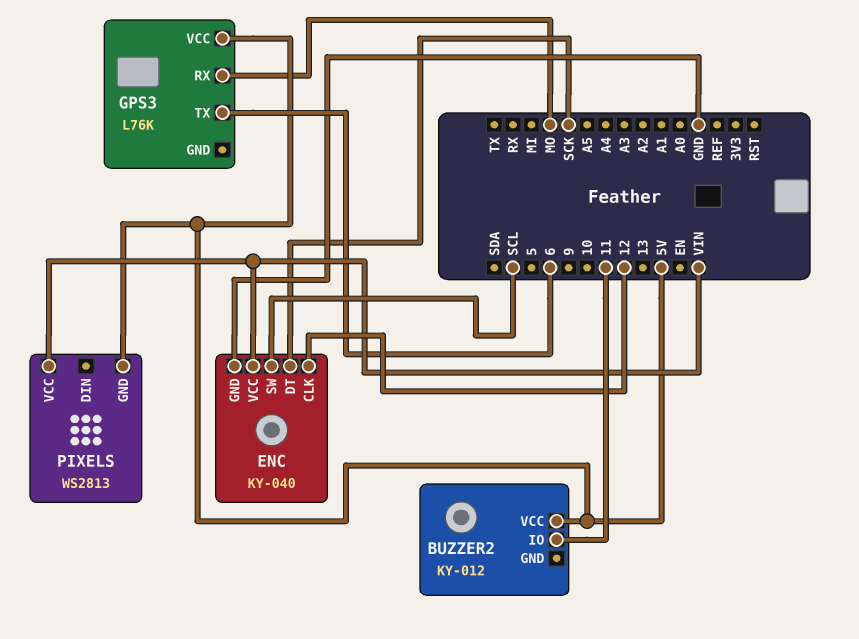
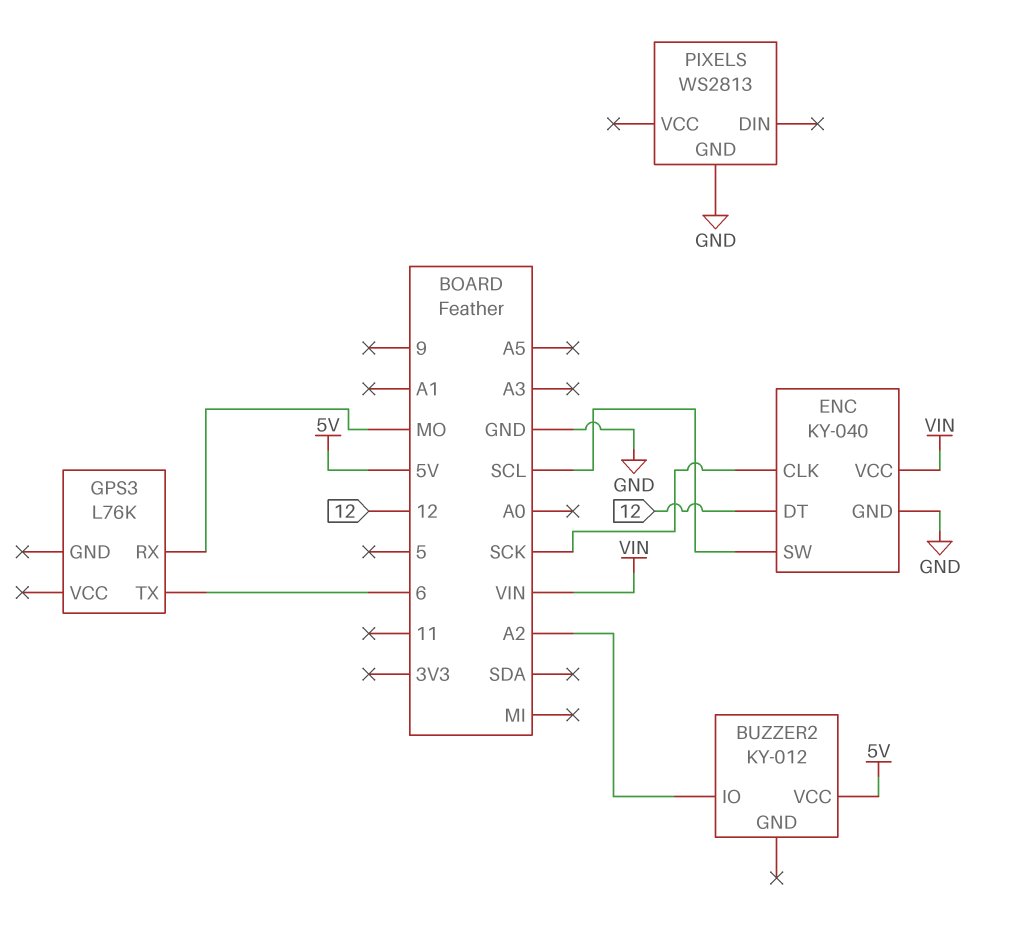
BUZZER2 pin IO: 11 -> A2
ENC pin CLK: 12 -> SCK
ENC pin DT: SCK -> 12
GPS3 pin VCC: 5V -> none
PIXELS pin GND: 5V -> GND
PIXELS pin VCC: VIN -> none

